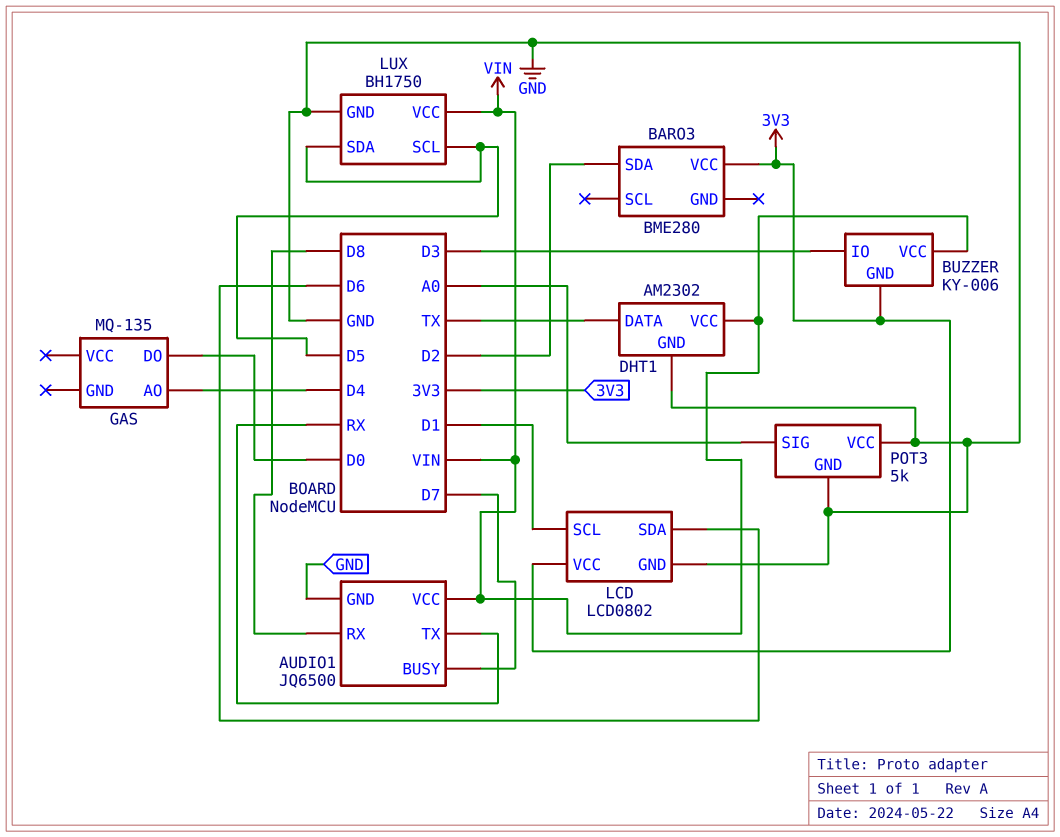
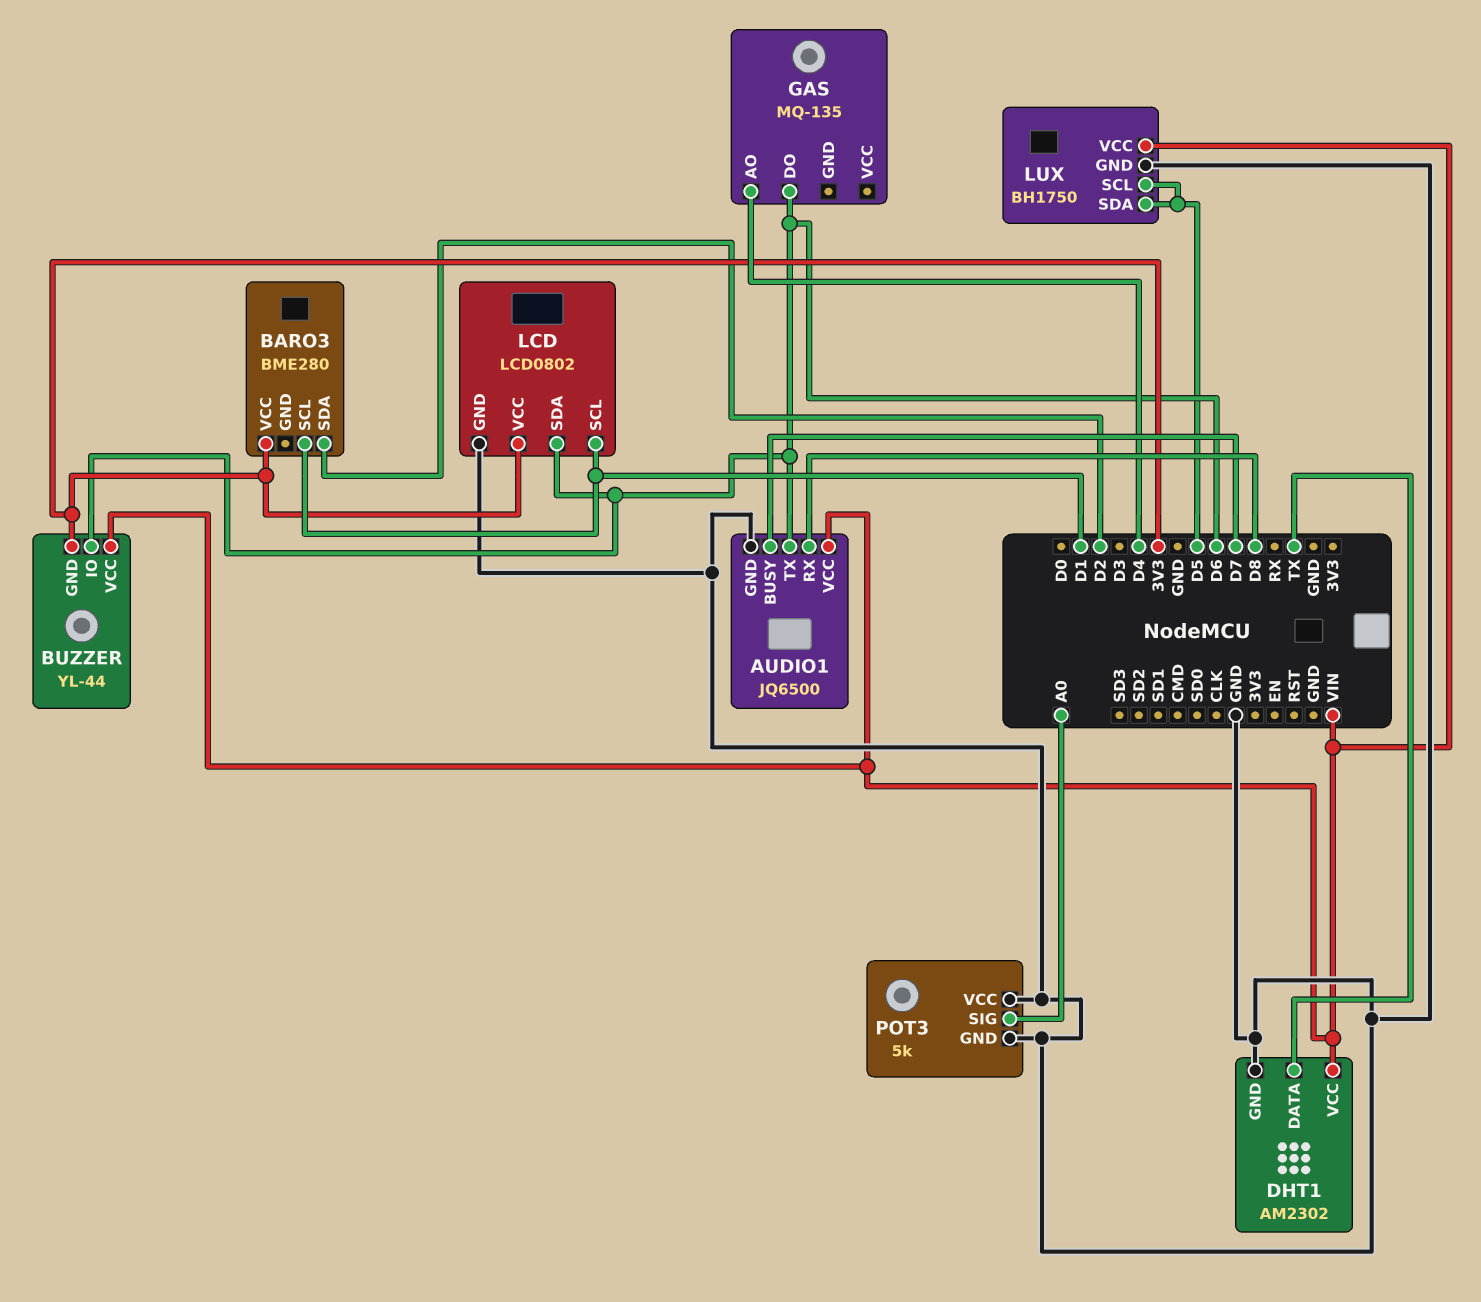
AUDIO1 pin TX: RX -> D6
BARO3 pin SCL: none -> D1
BUZZER: KY-006 -> YL-44
BUZZER pin IO: D3 -> D6
GAS pin DO: D0 -> D6

